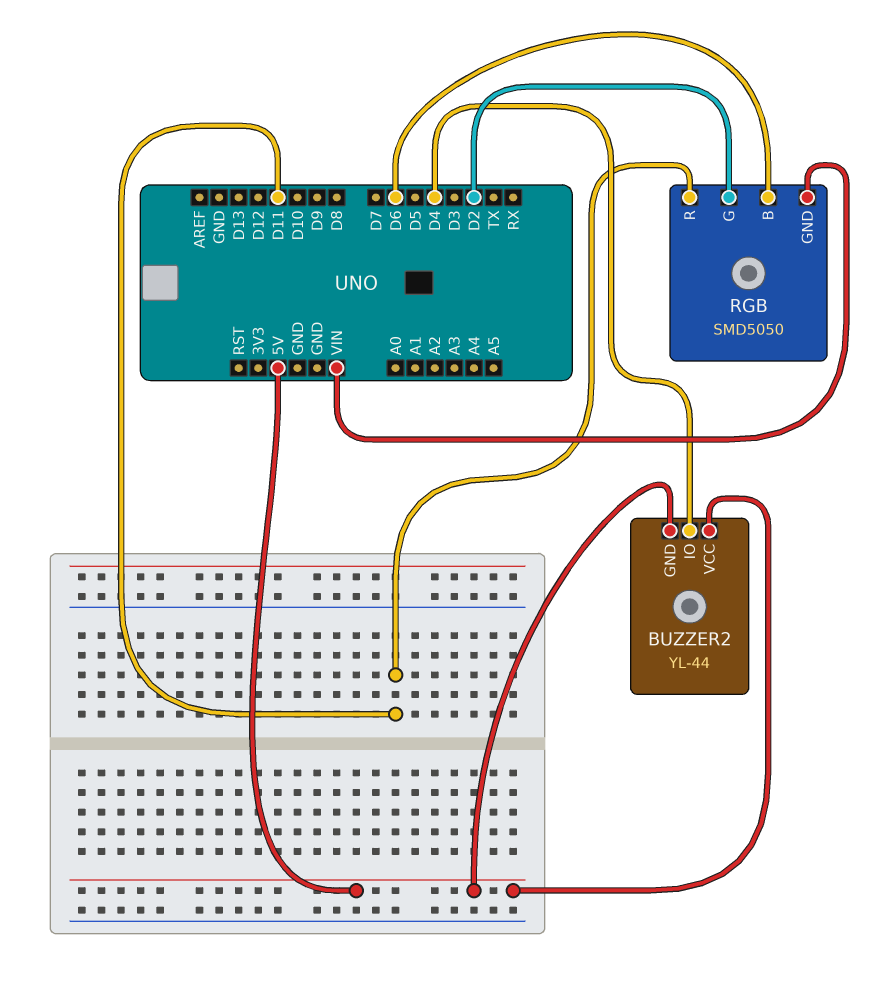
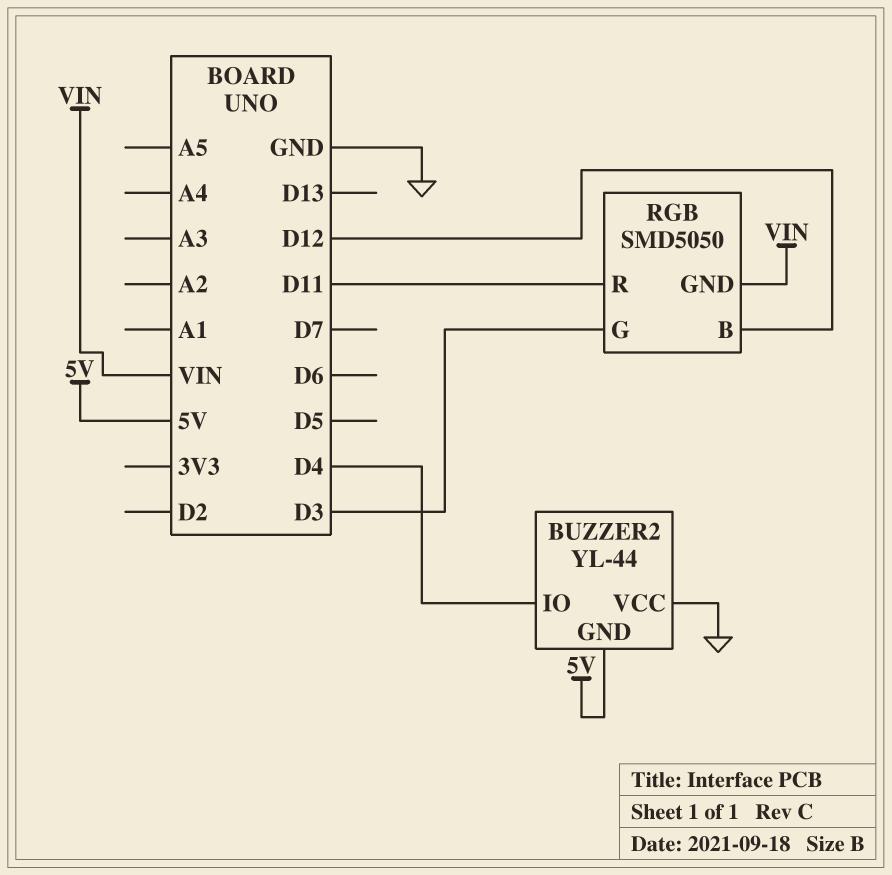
BUZZER2 pin VCC: 5V -> GND
RGB pin B: D6 -> D12
RGB pin G: D2 -> D3

